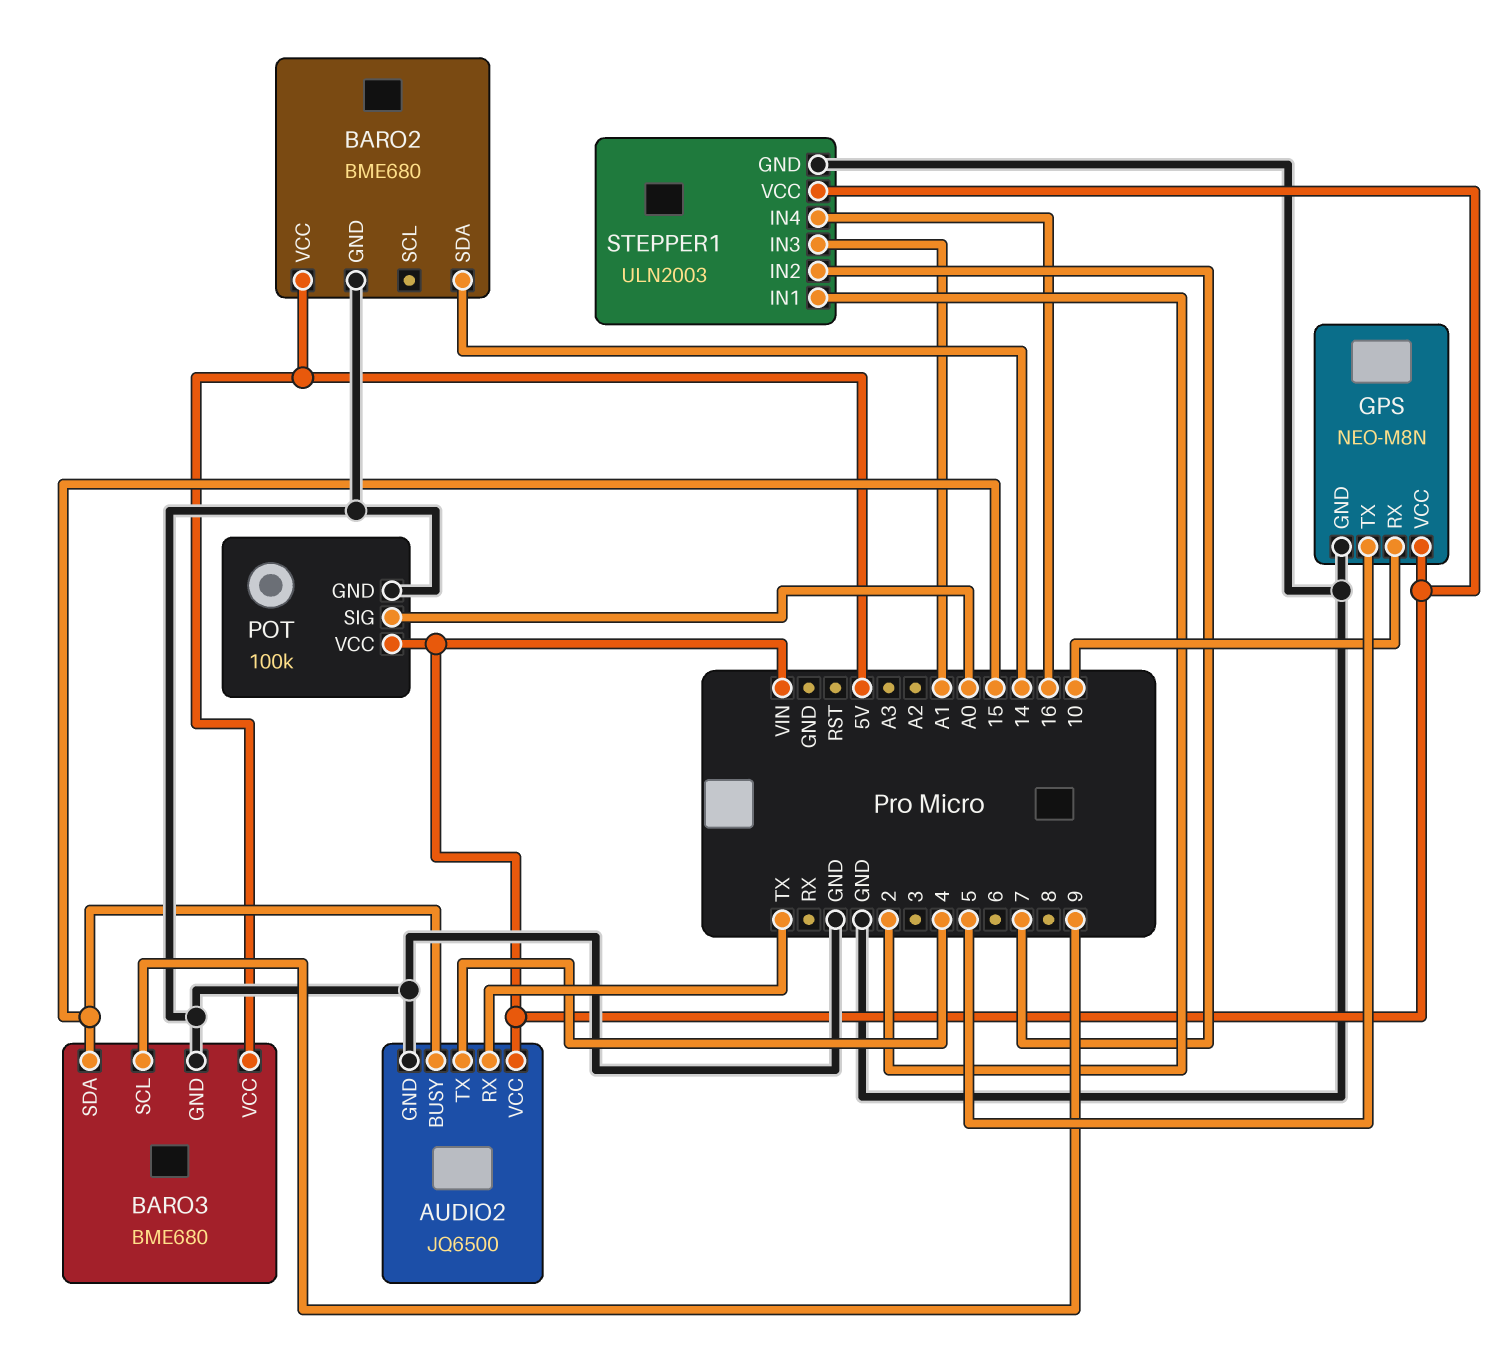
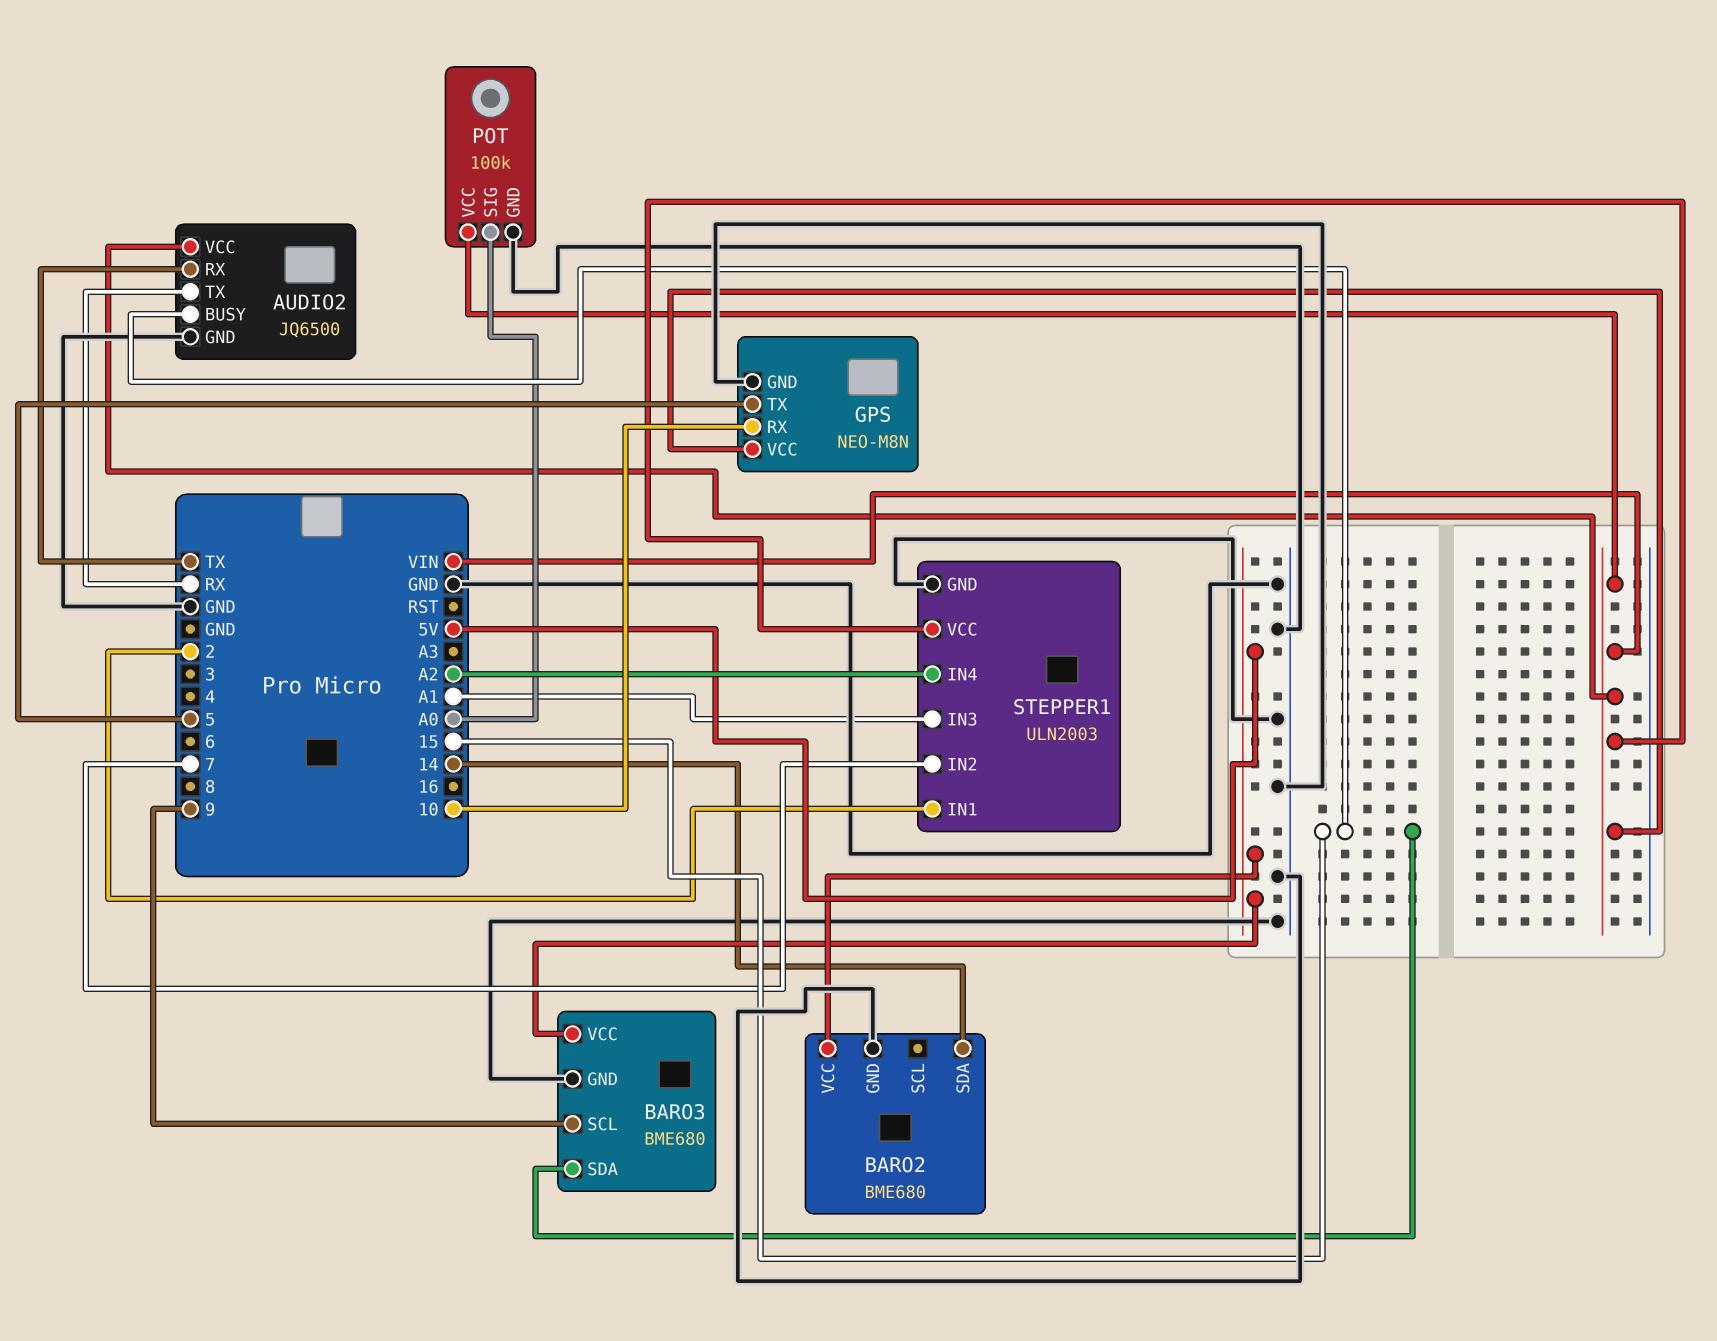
AUDIO2 pin TX: 4 -> RX
STEPPER1 pin IN4: 16 -> A2

